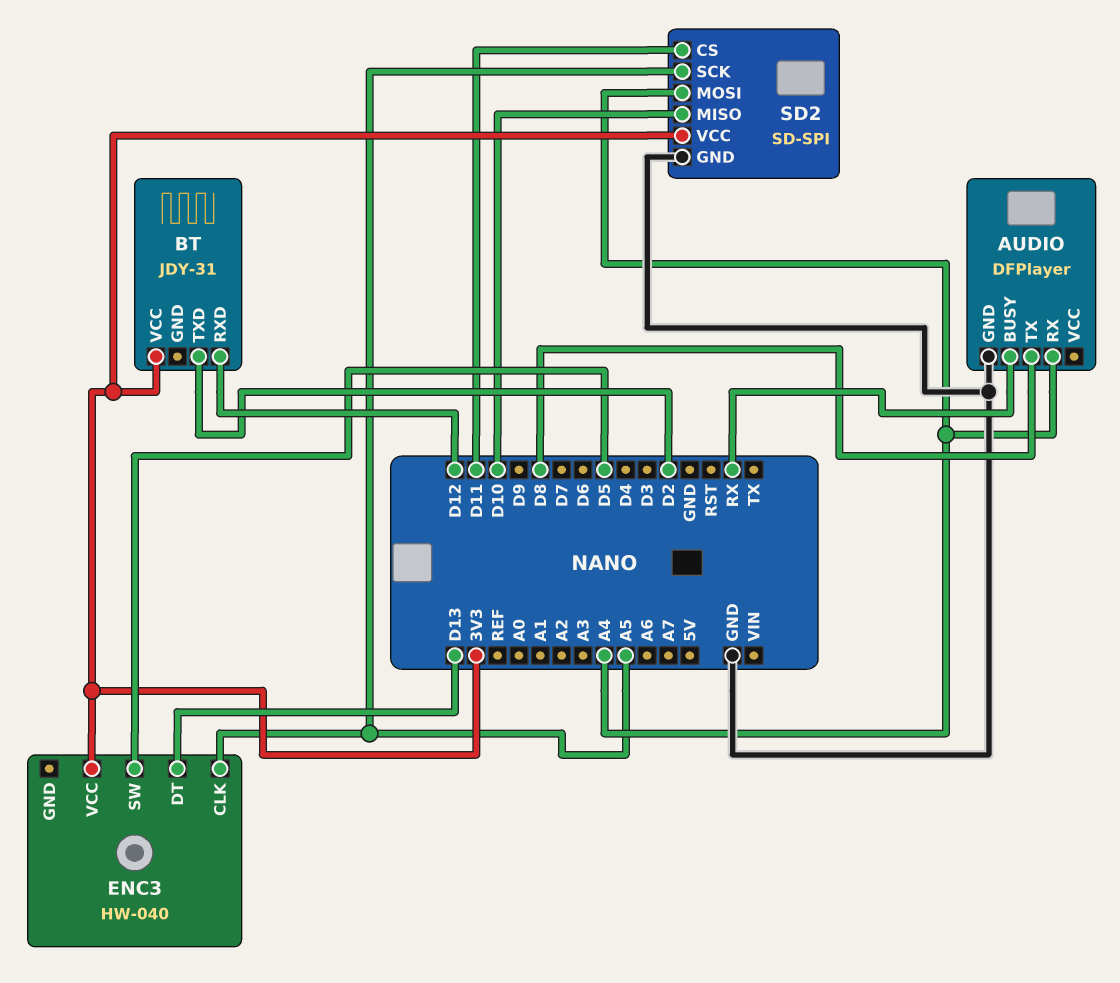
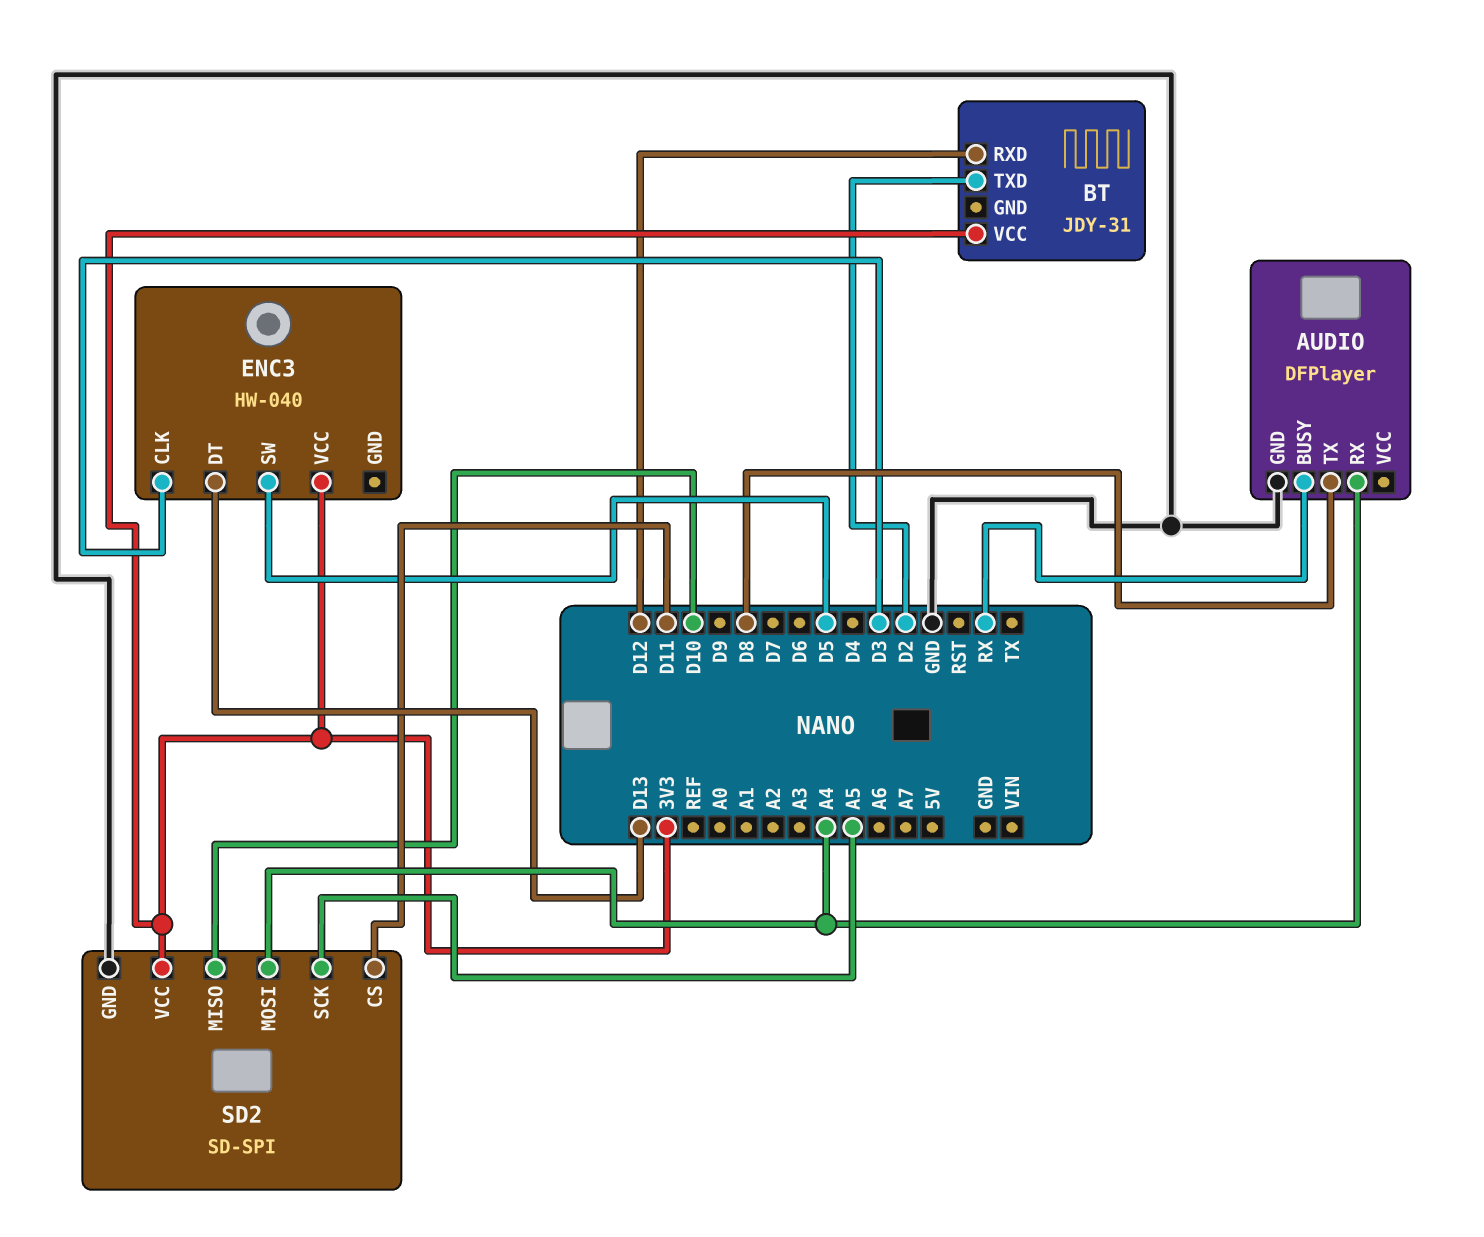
ENC3 pin CLK: A5 -> D3

